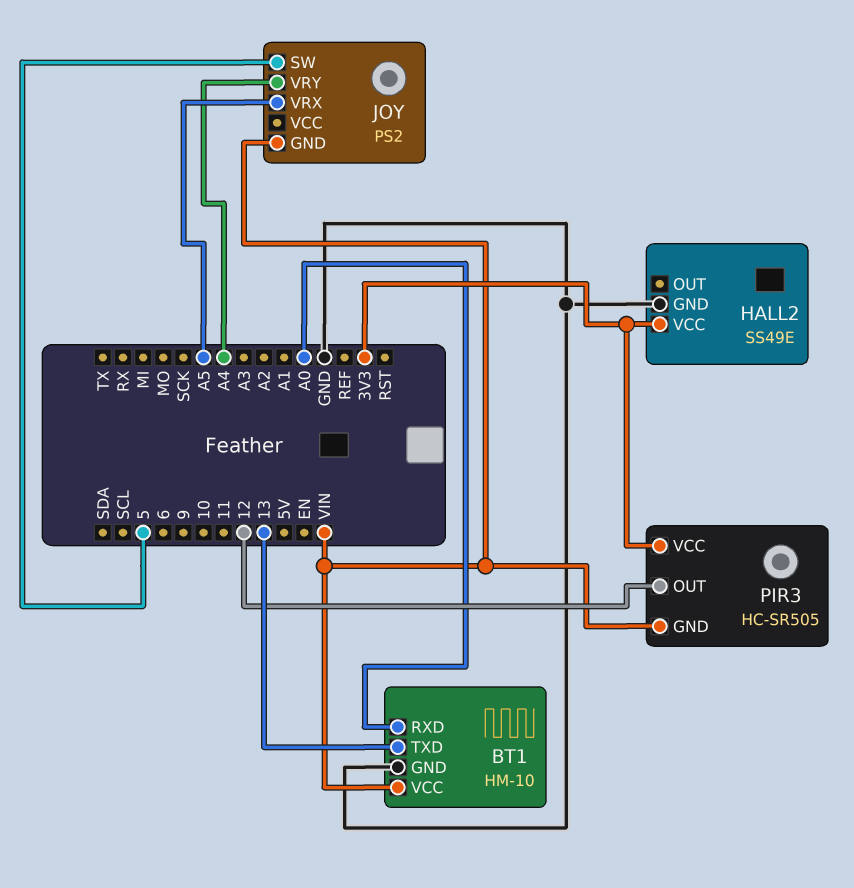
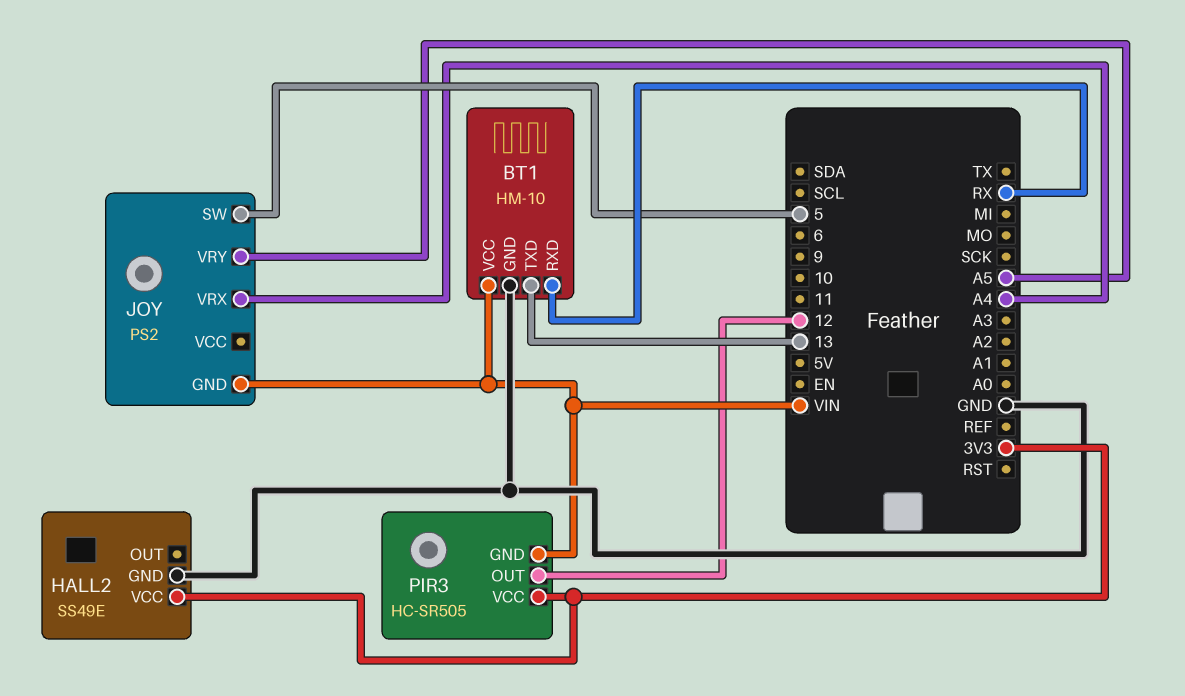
BT1 pin RXD: A0 -> RX
JOY pin VRX: A5 -> A4
JOY pin VRY: A4 -> A5

